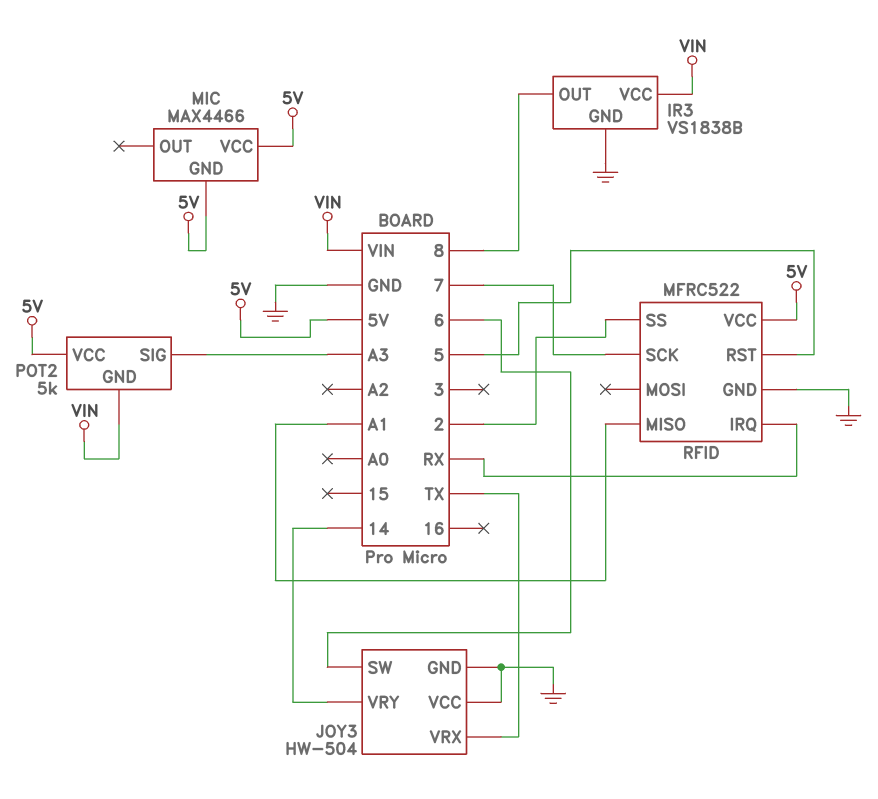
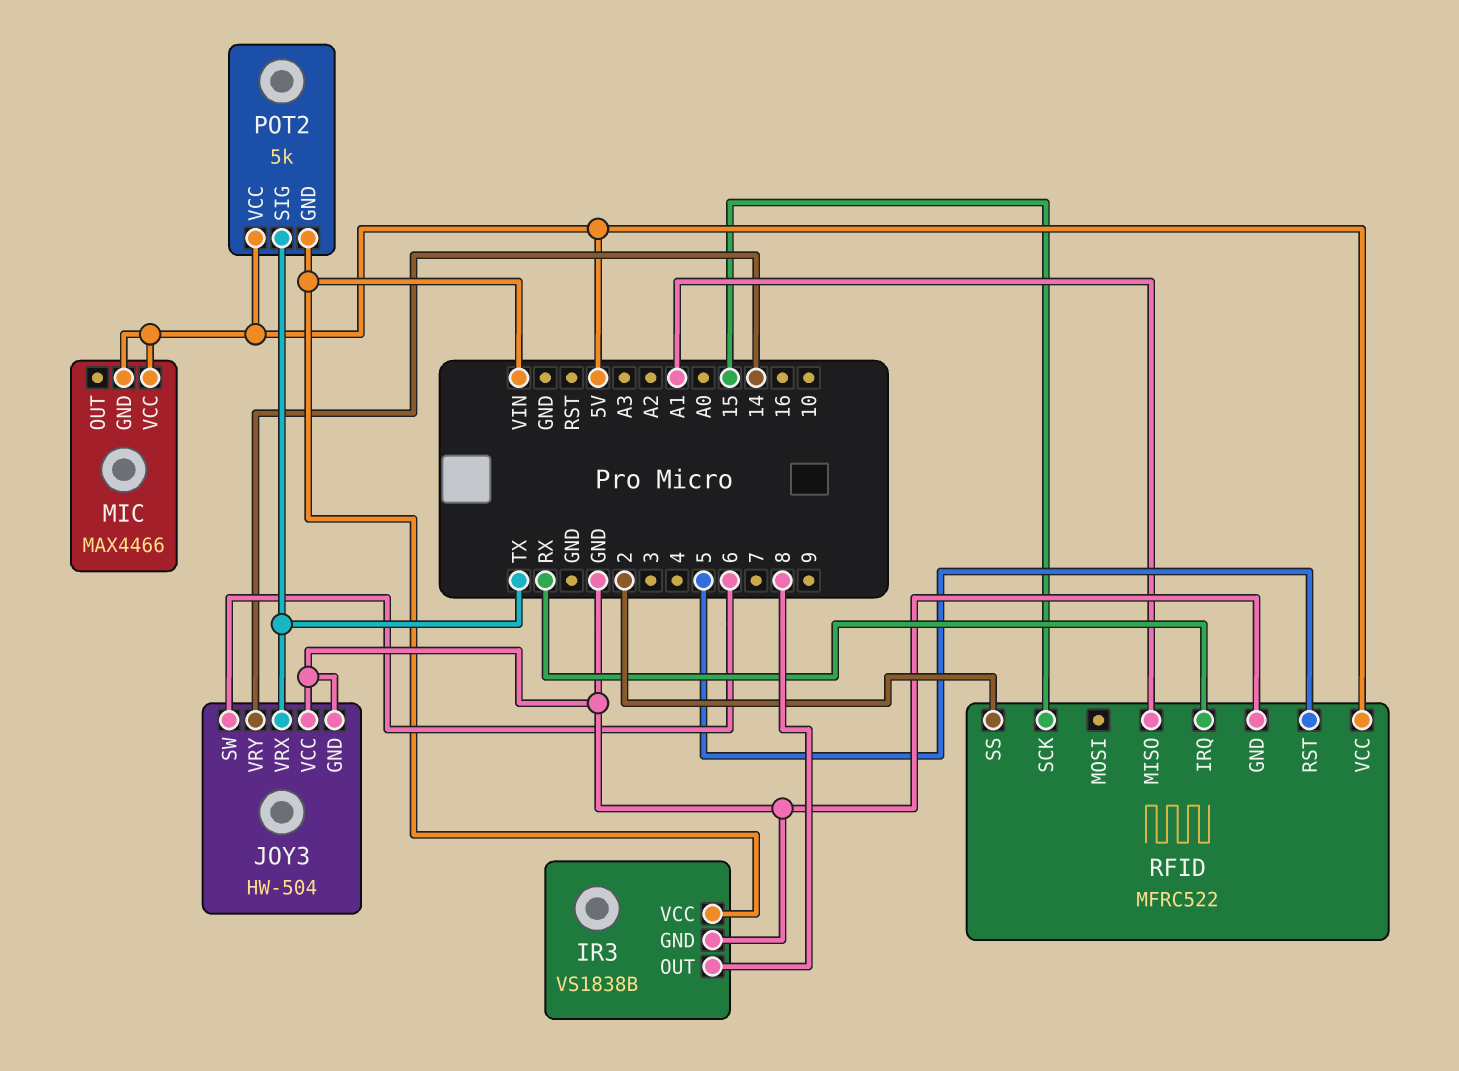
POT2 pin SIG: A3 -> TX
RFID pin SCK: 7 -> 15

